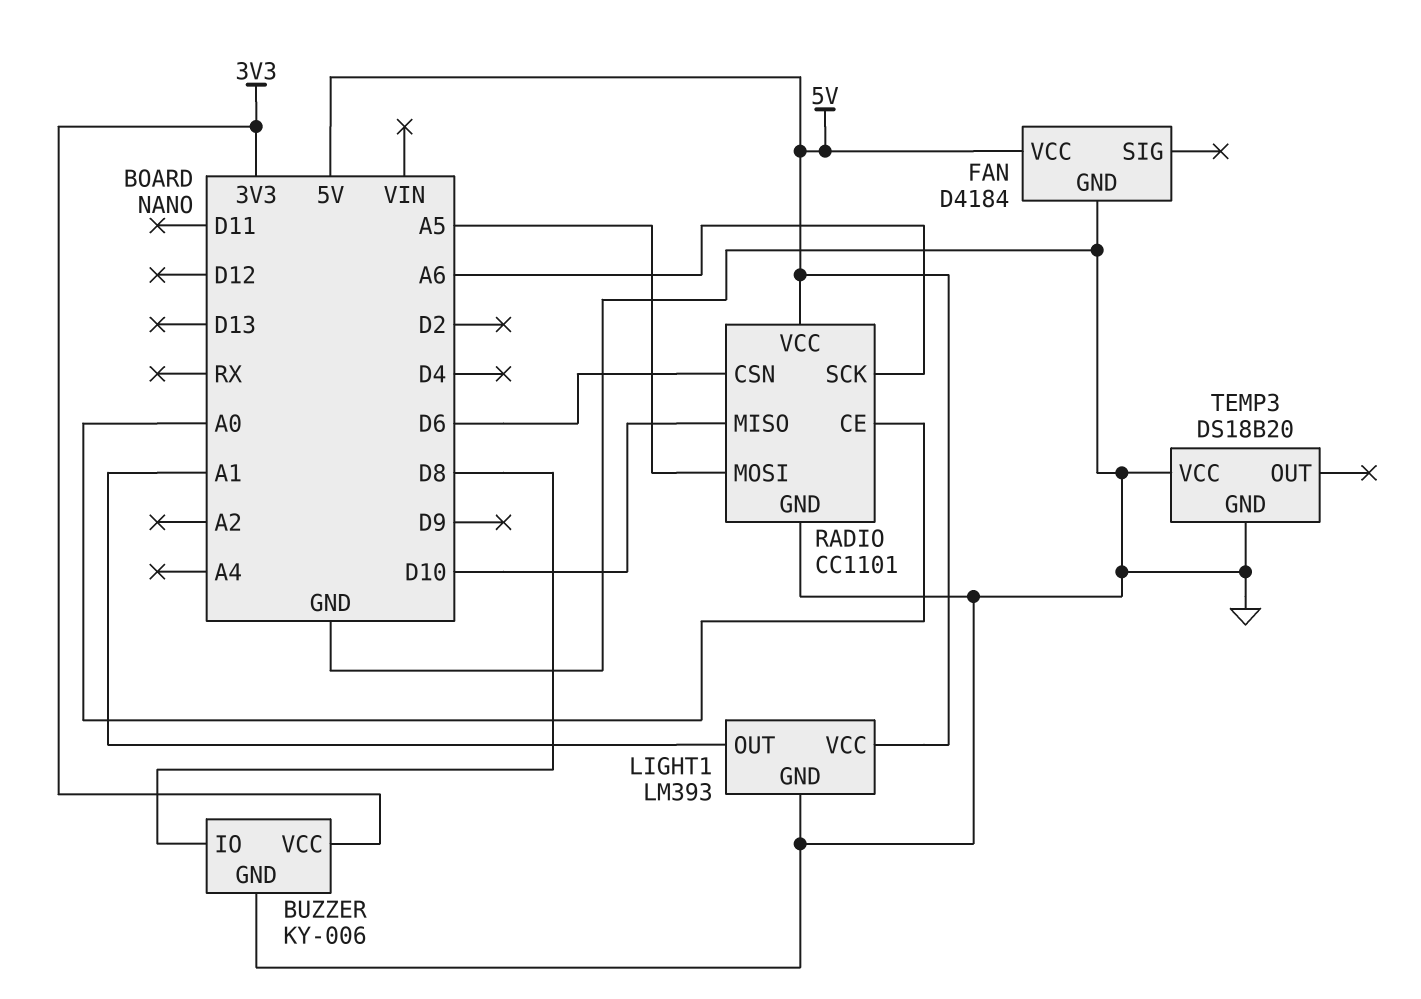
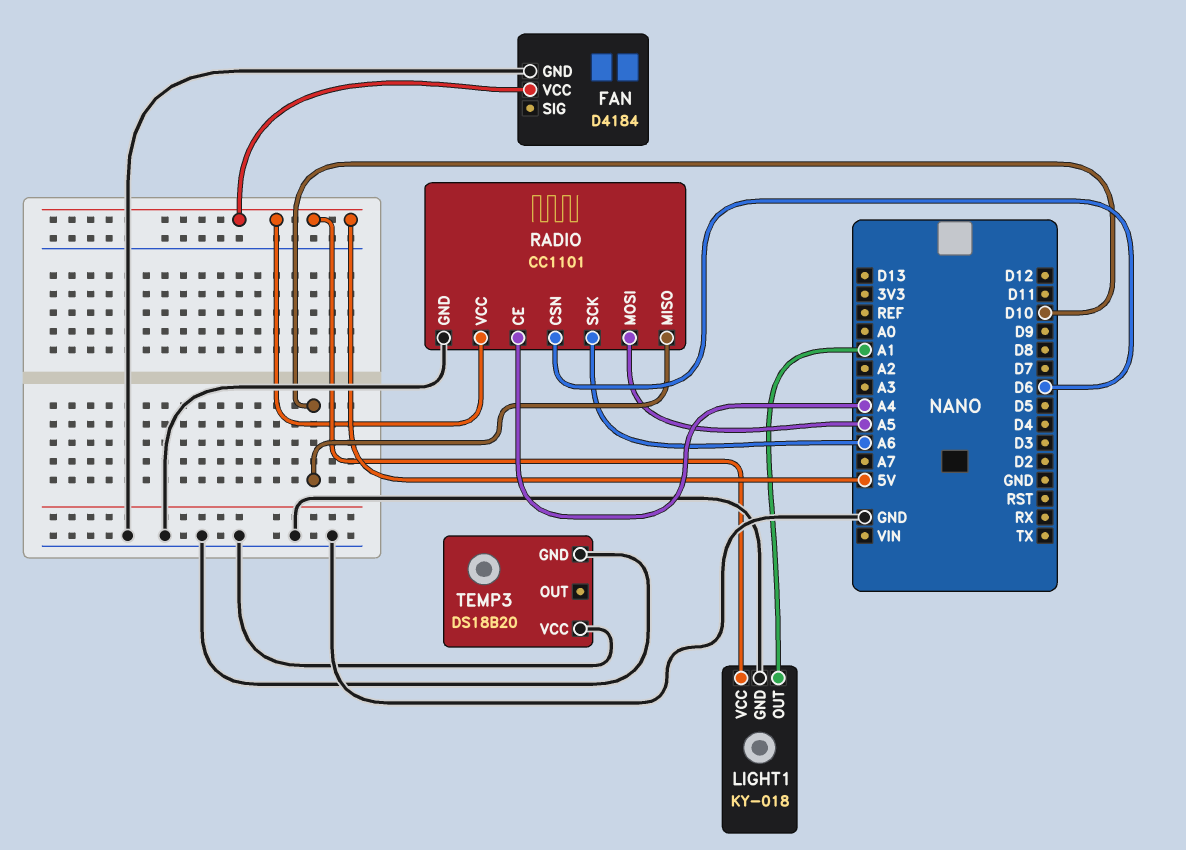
BUZZER: KY-006 -> none
BUZZER pin GND: GND -> none
BUZZER pin IO: D8 -> none
BUZZER pin VCC: 3V3 -> none
LIGHT1: LM393 -> KY-018
RADIO pin CE: A0 -> A4

